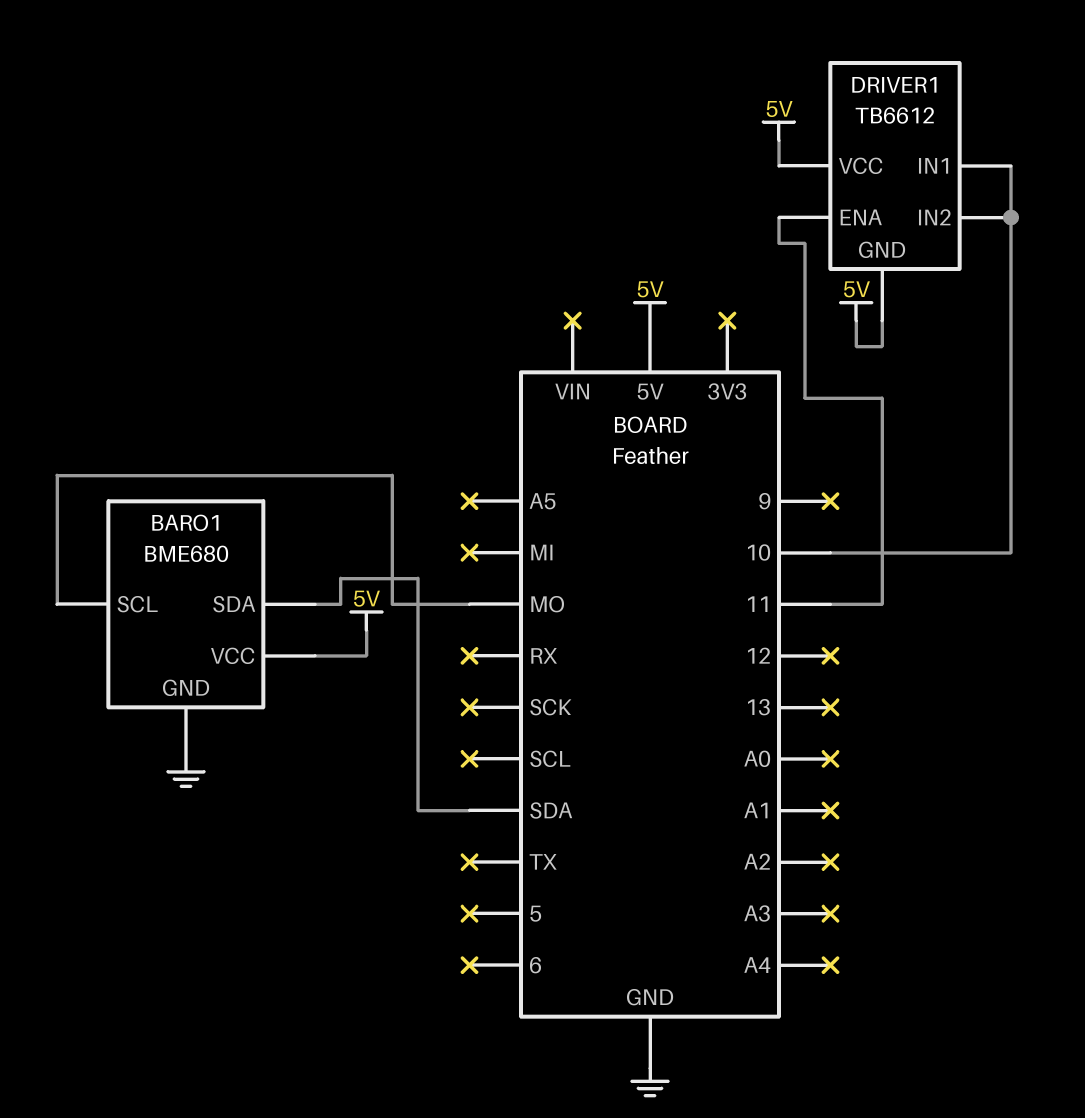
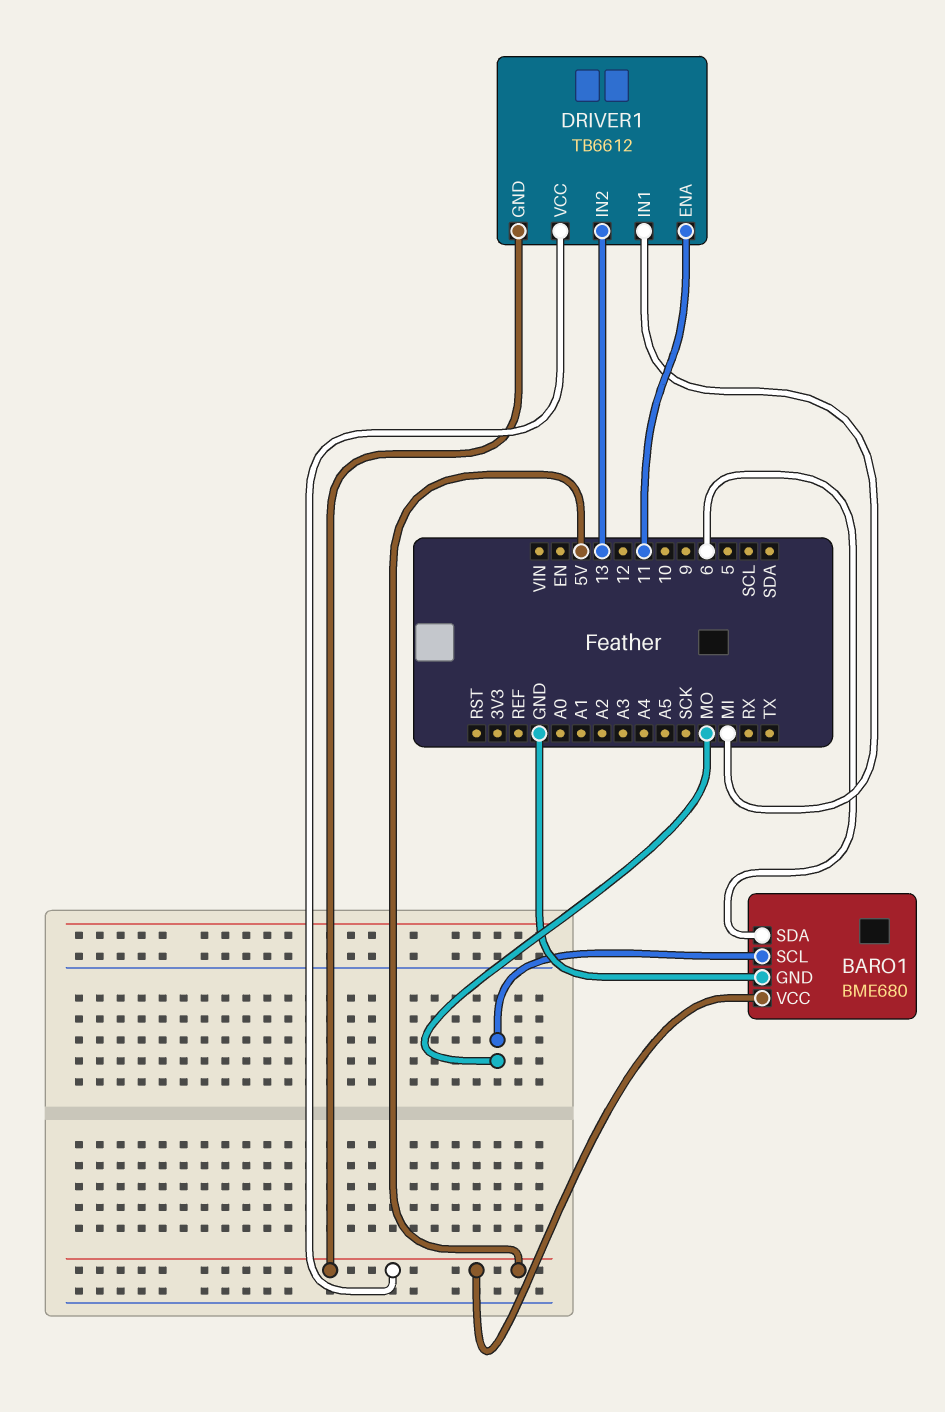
BARO1 pin SDA: SDA -> 6
DRIVER1 pin IN1: 10 -> MI
DRIVER1 pin IN2: 10 -> 13

